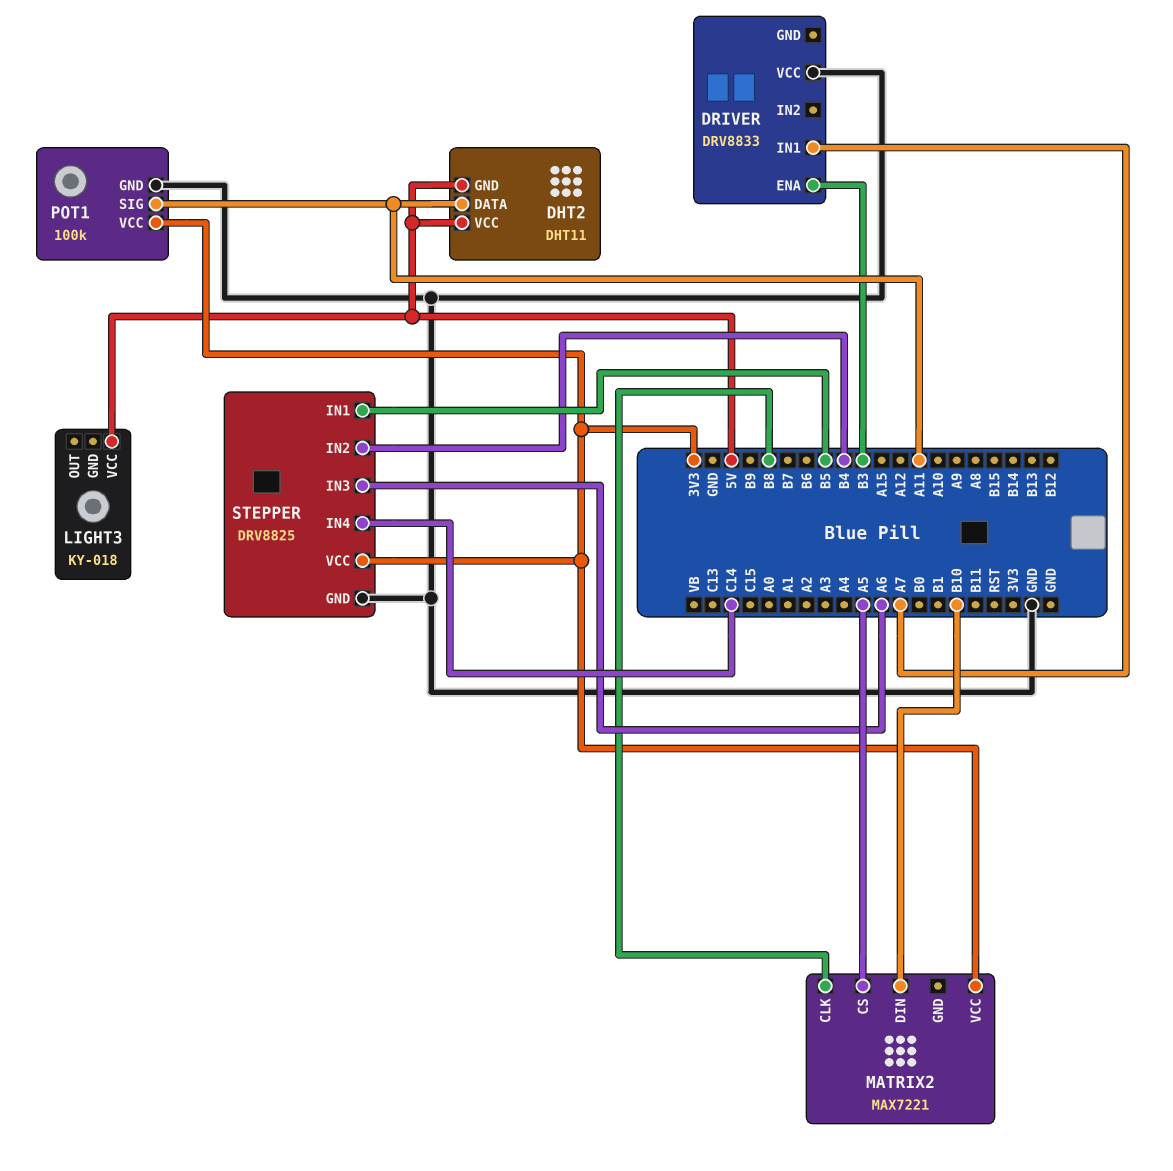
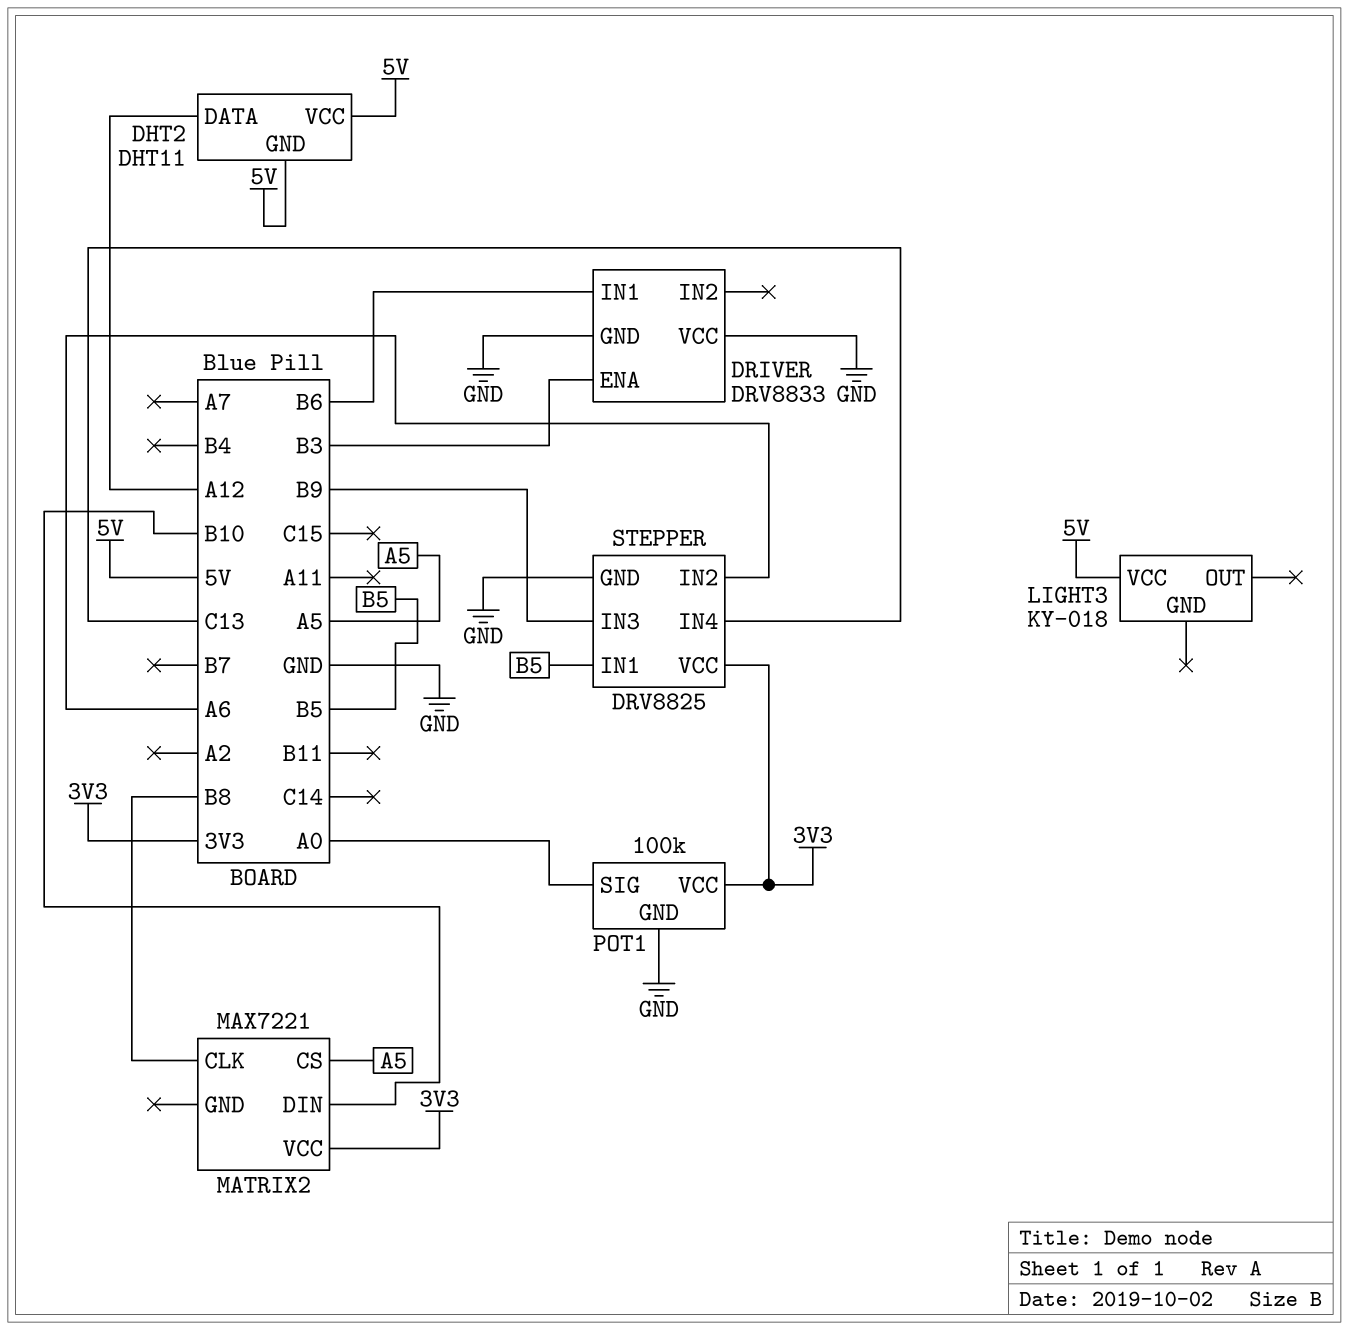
DHT2 pin DATA: A11 -> A12
DRIVER pin GND: none -> GND
DRIVER pin IN1: A7 -> B6
POT1 pin SIG: A11 -> A0
STEPPER pin IN2: B4 -> A6
STEPPER pin IN3: A6 -> B9
STEPPER pin IN4: C14 -> C13

